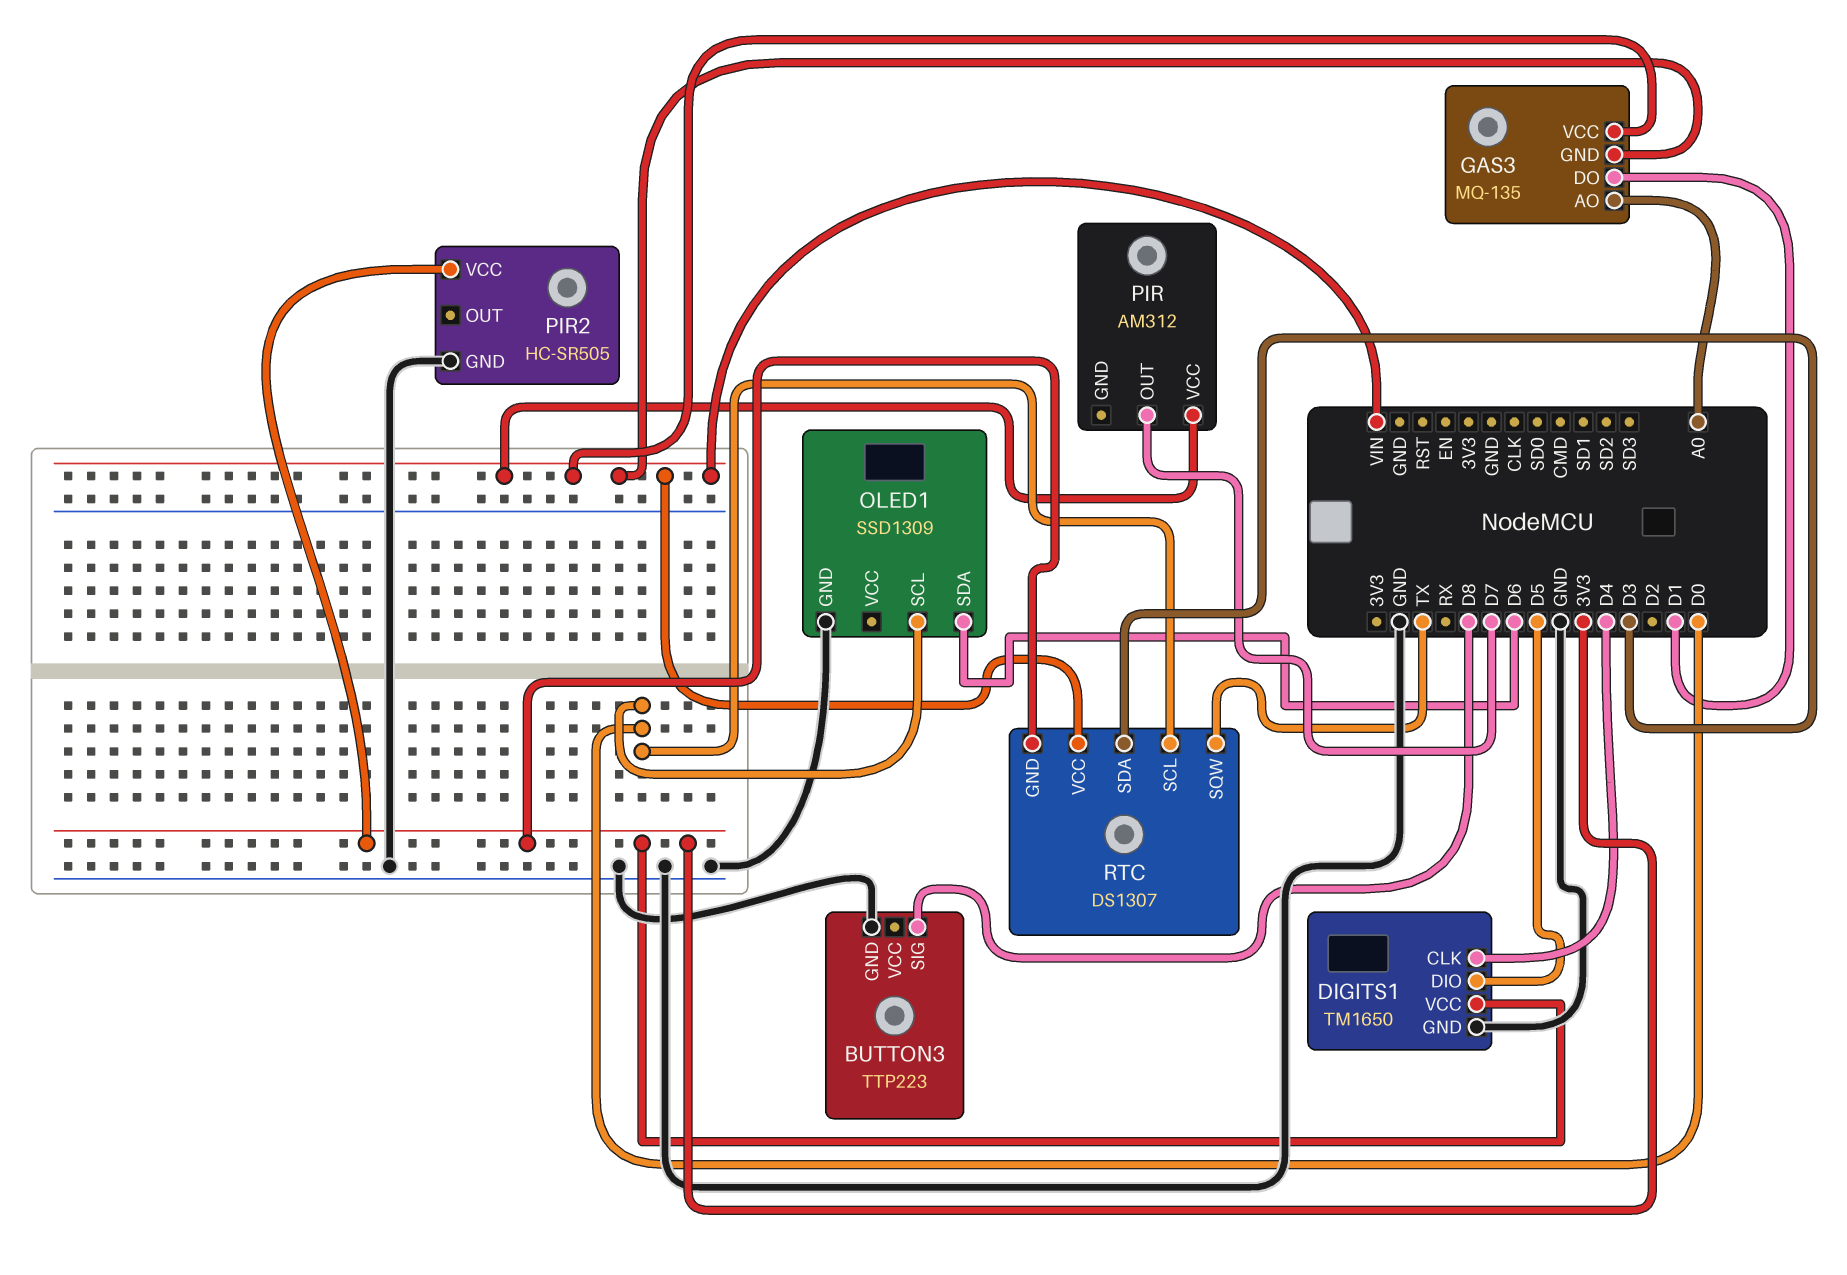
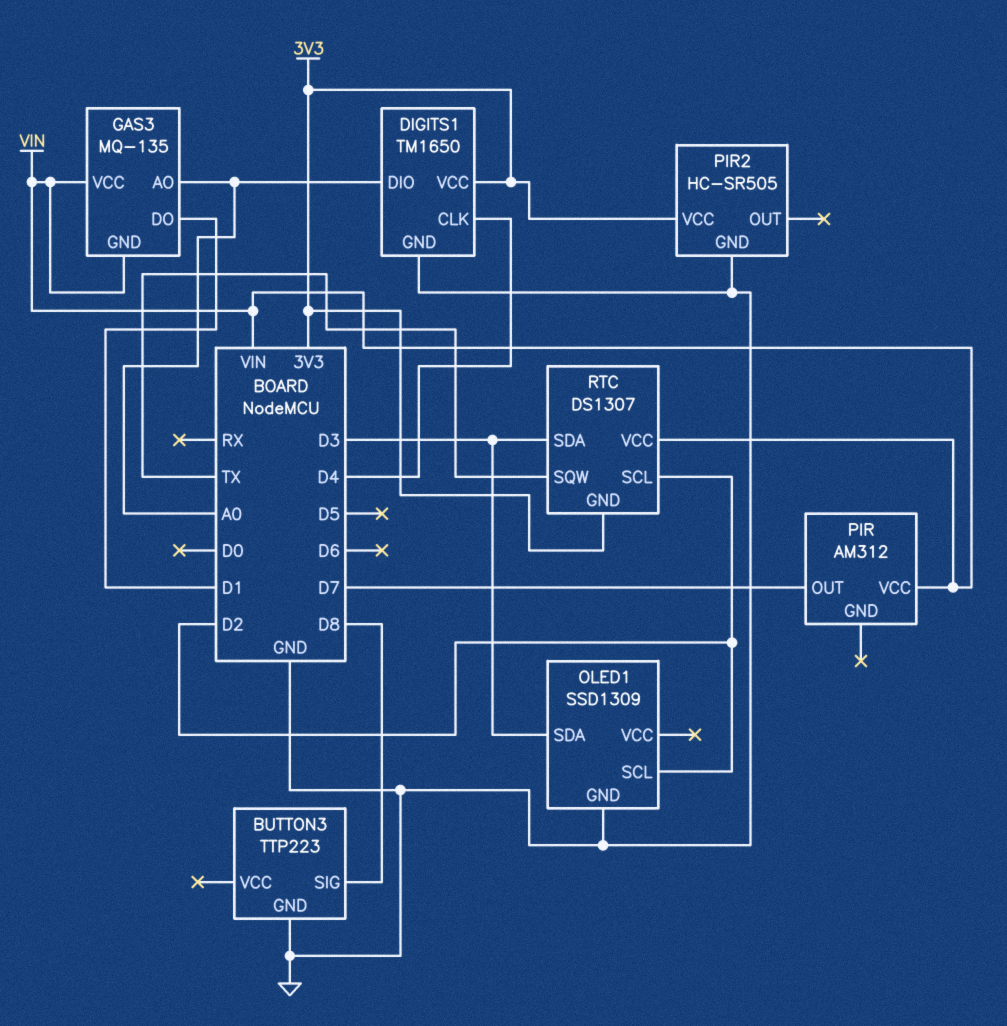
DIGITS1 pin DIO: D5 -> A0
OLED1 pin SCL: D0 -> D2
OLED1 pin SDA: D6 -> D3
RTC pin SCL: D0 -> D2

